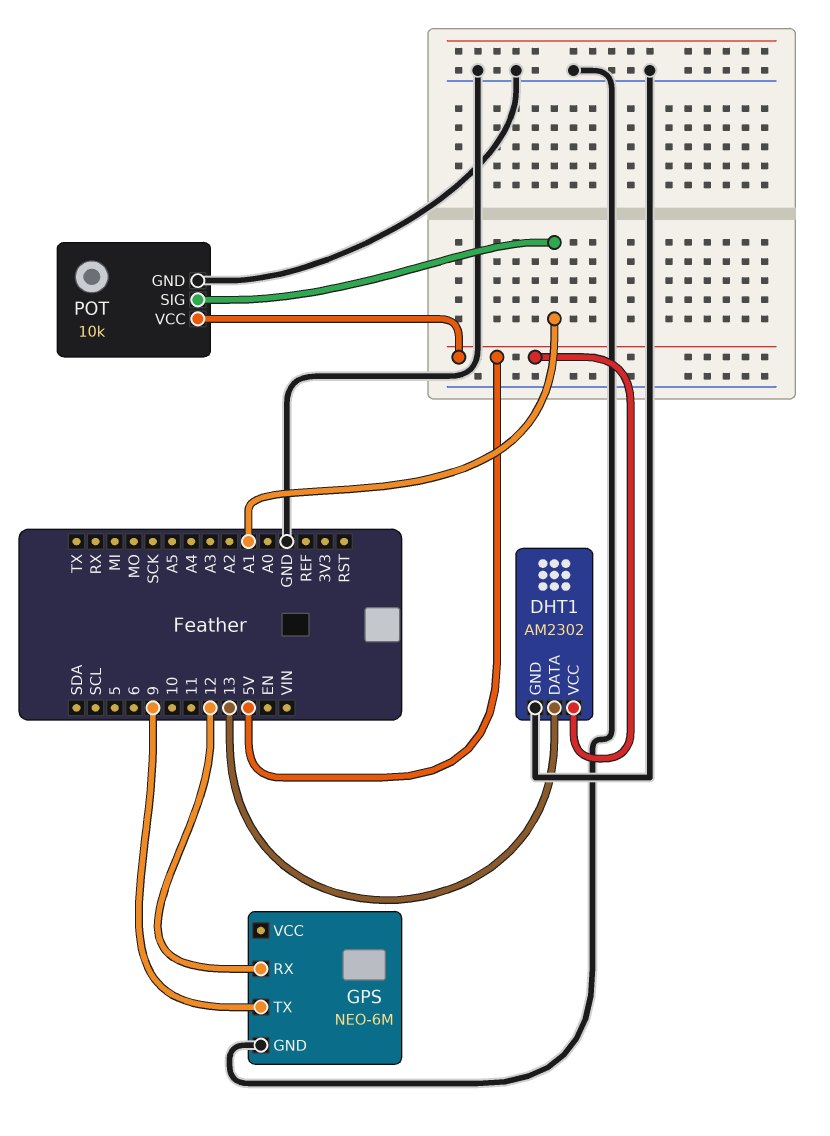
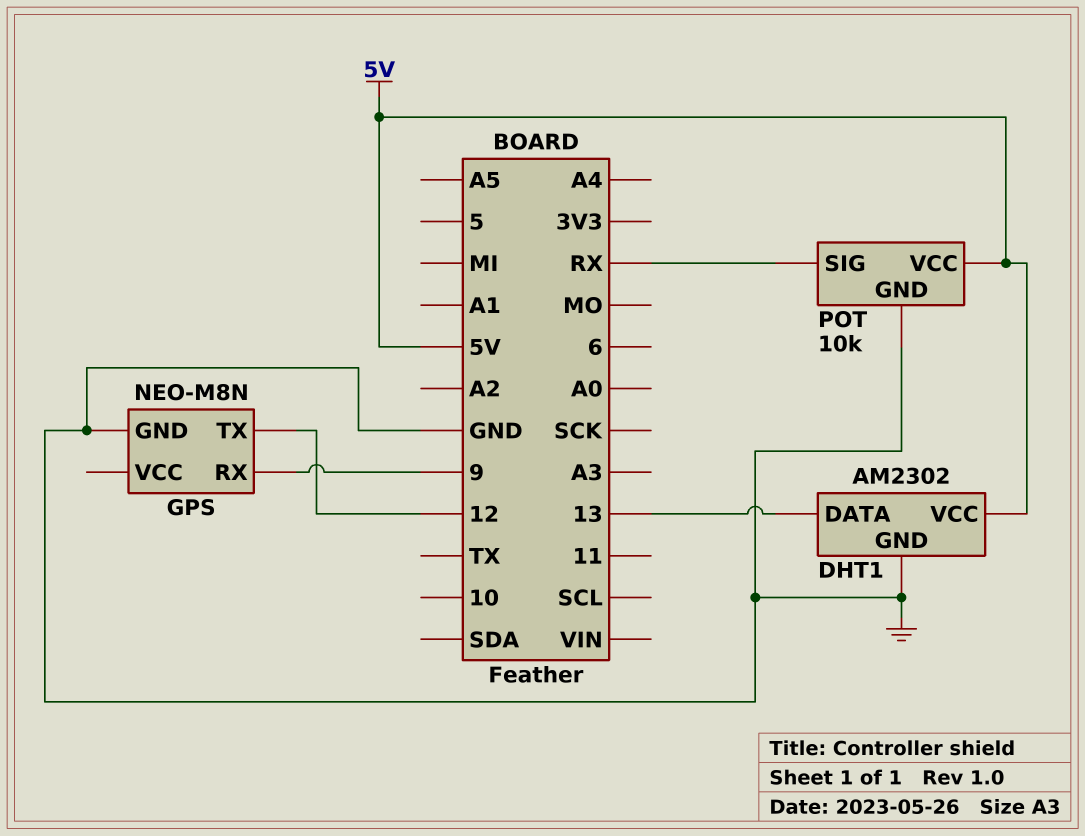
GPS: NEO-6M -> NEO-M8N
GPS pin RX: 12 -> 9
GPS pin TX: 9 -> 12
POT pin SIG: A1 -> RX

